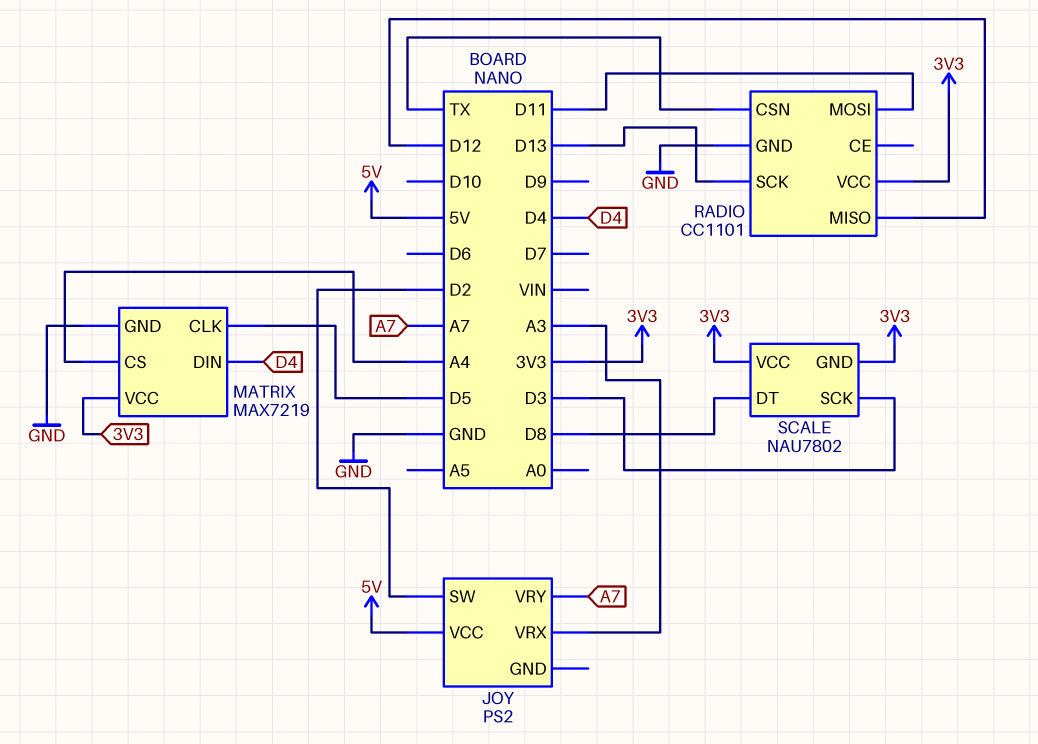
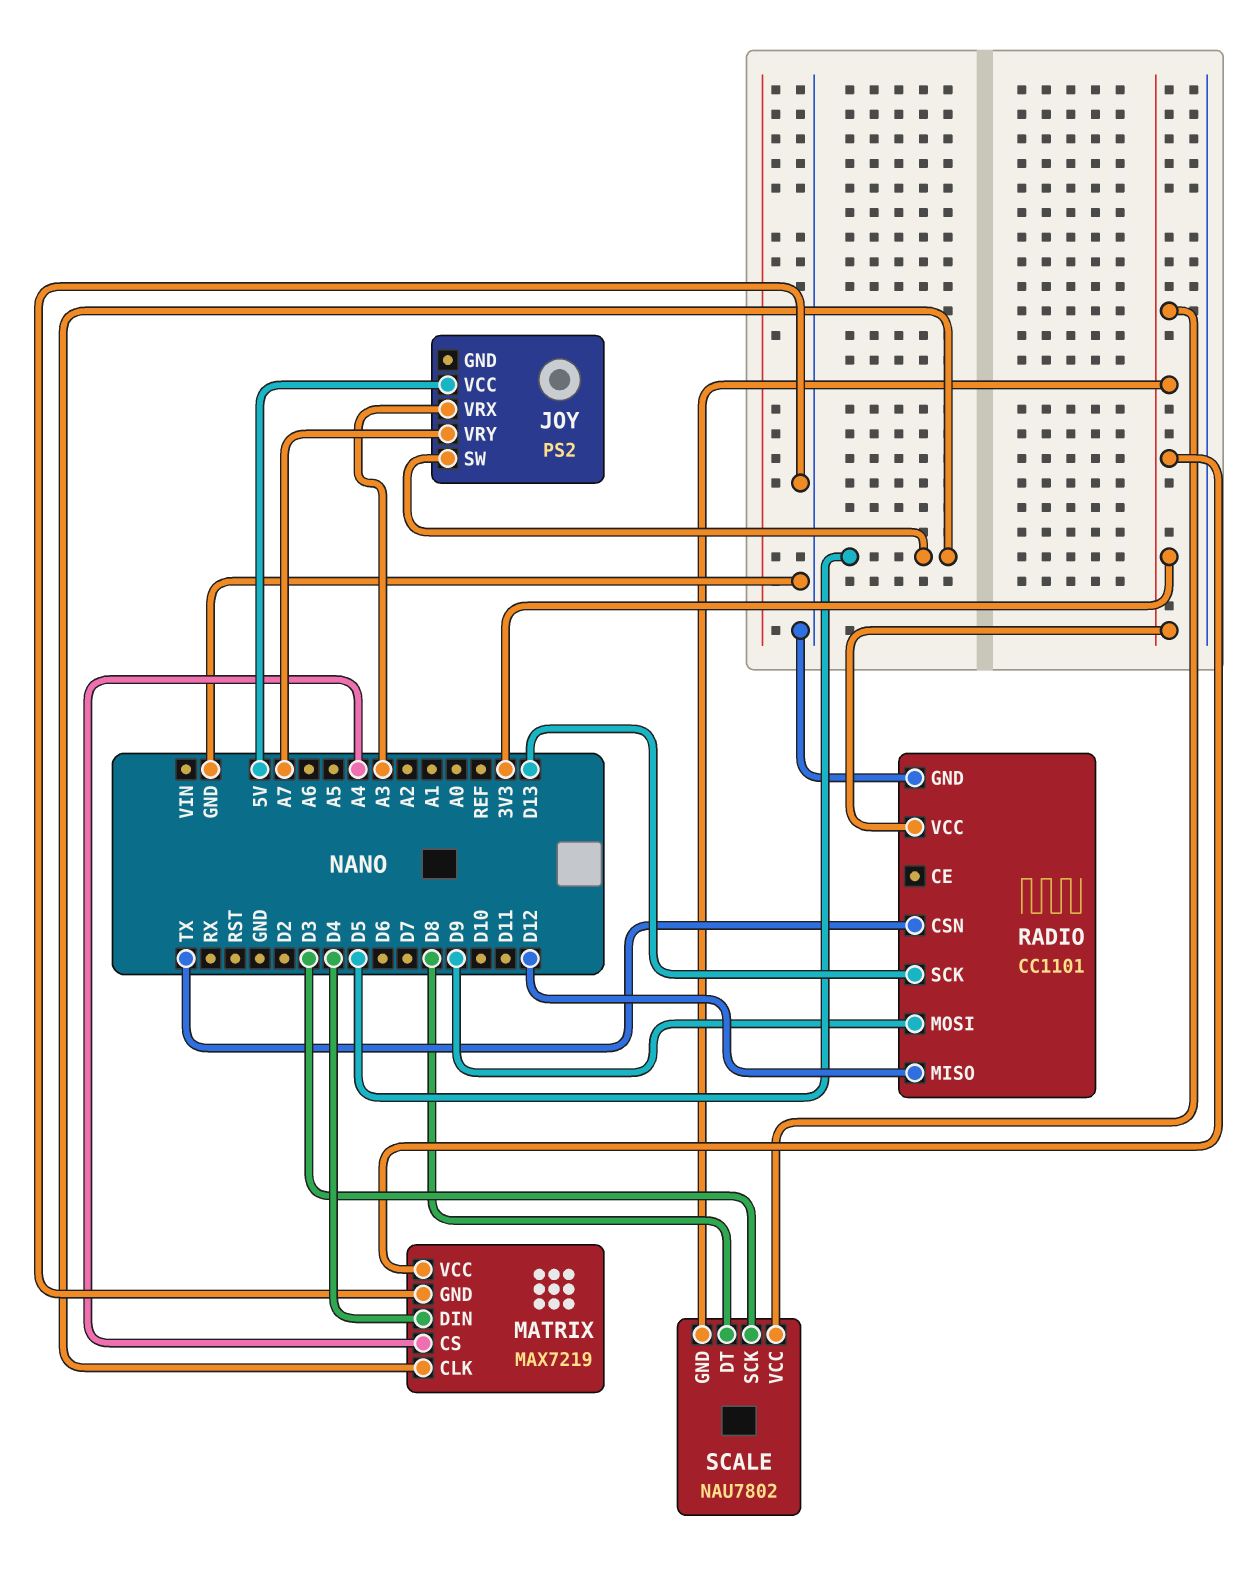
JOY pin SW: D2 -> D5
RADIO pin MOSI: D11 -> D9

